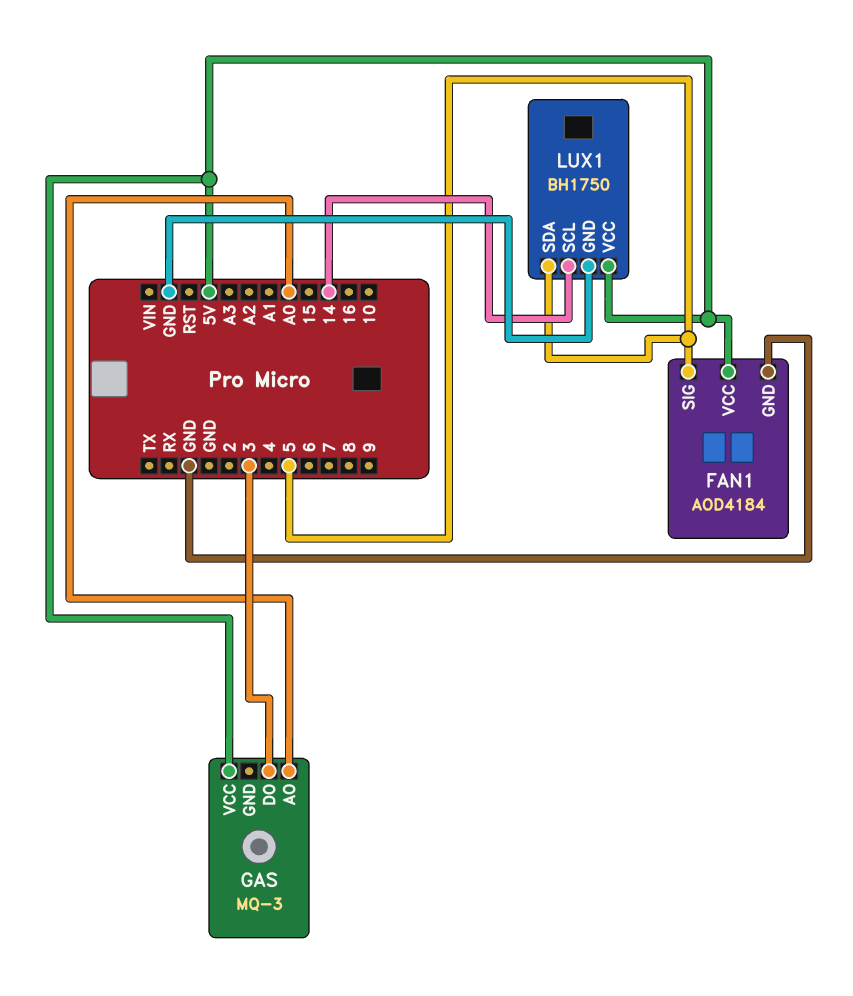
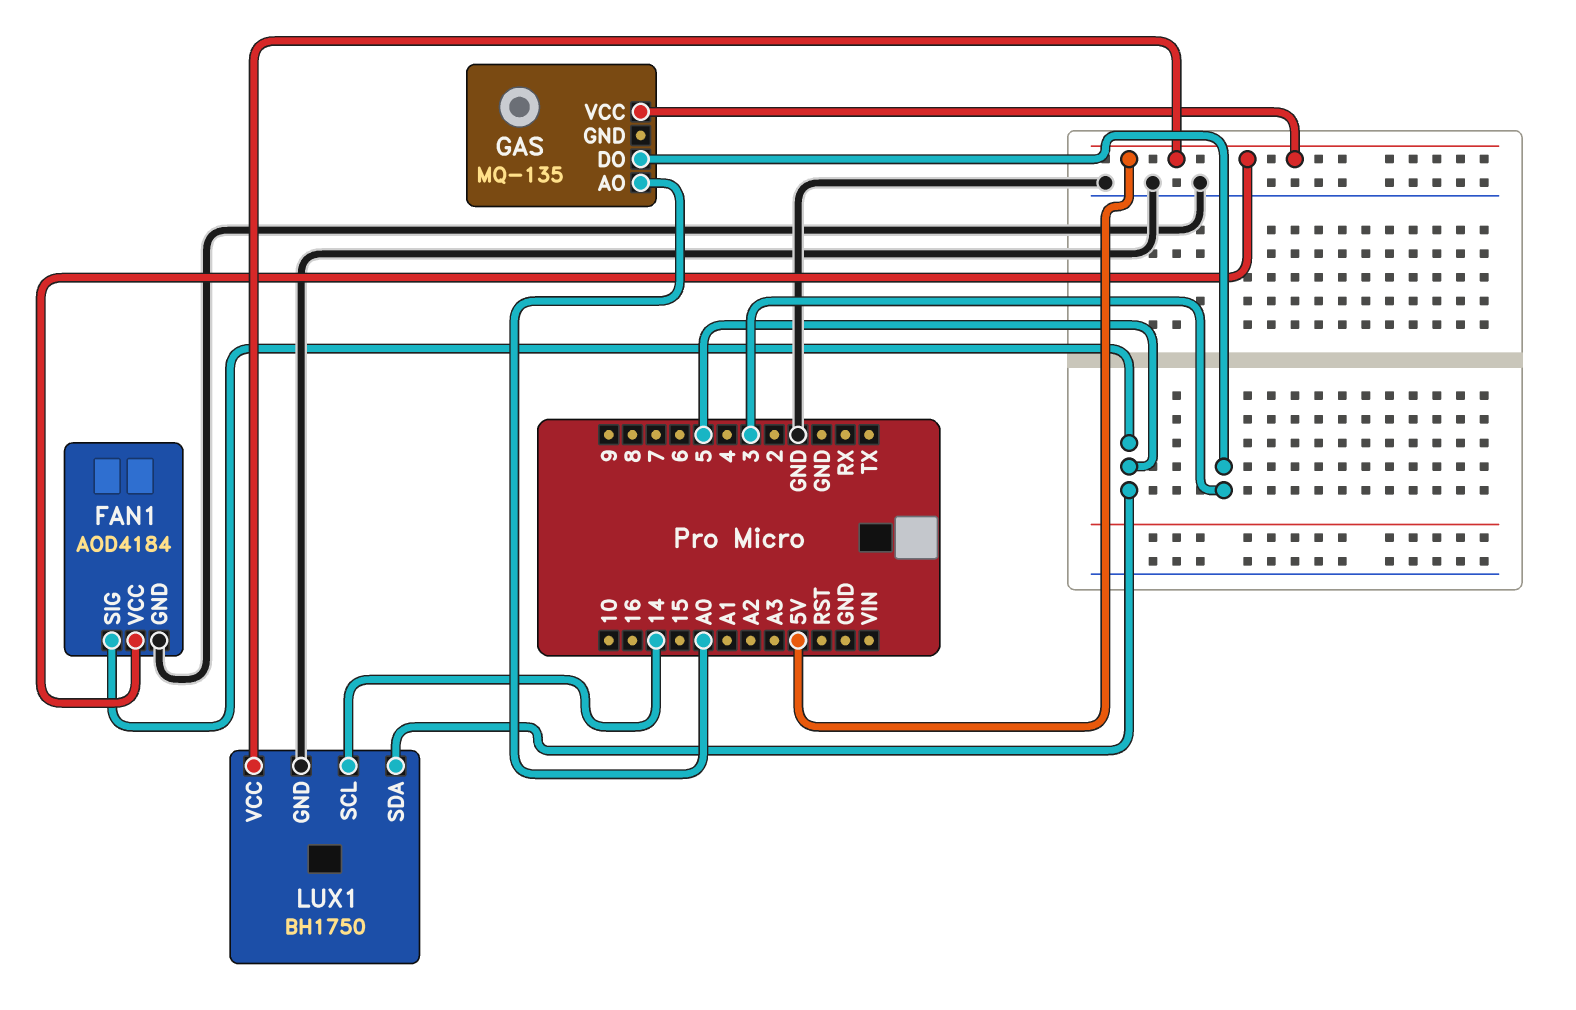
GAS: MQ-3 -> MQ-135

